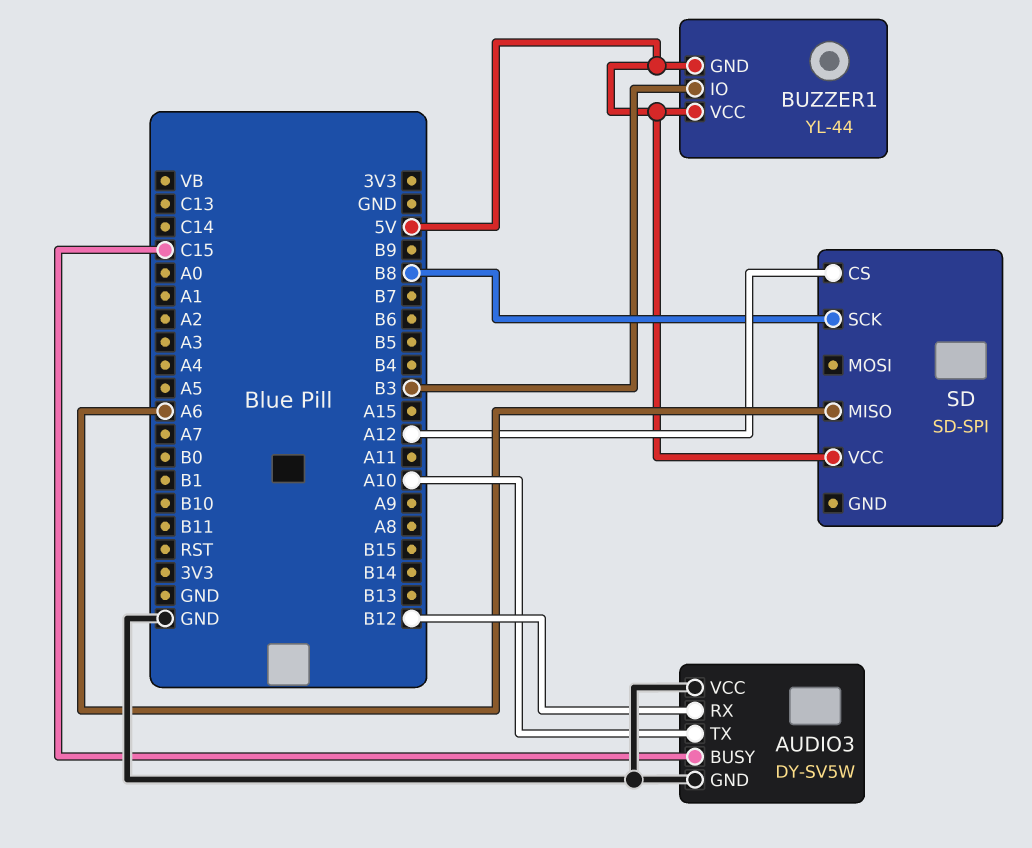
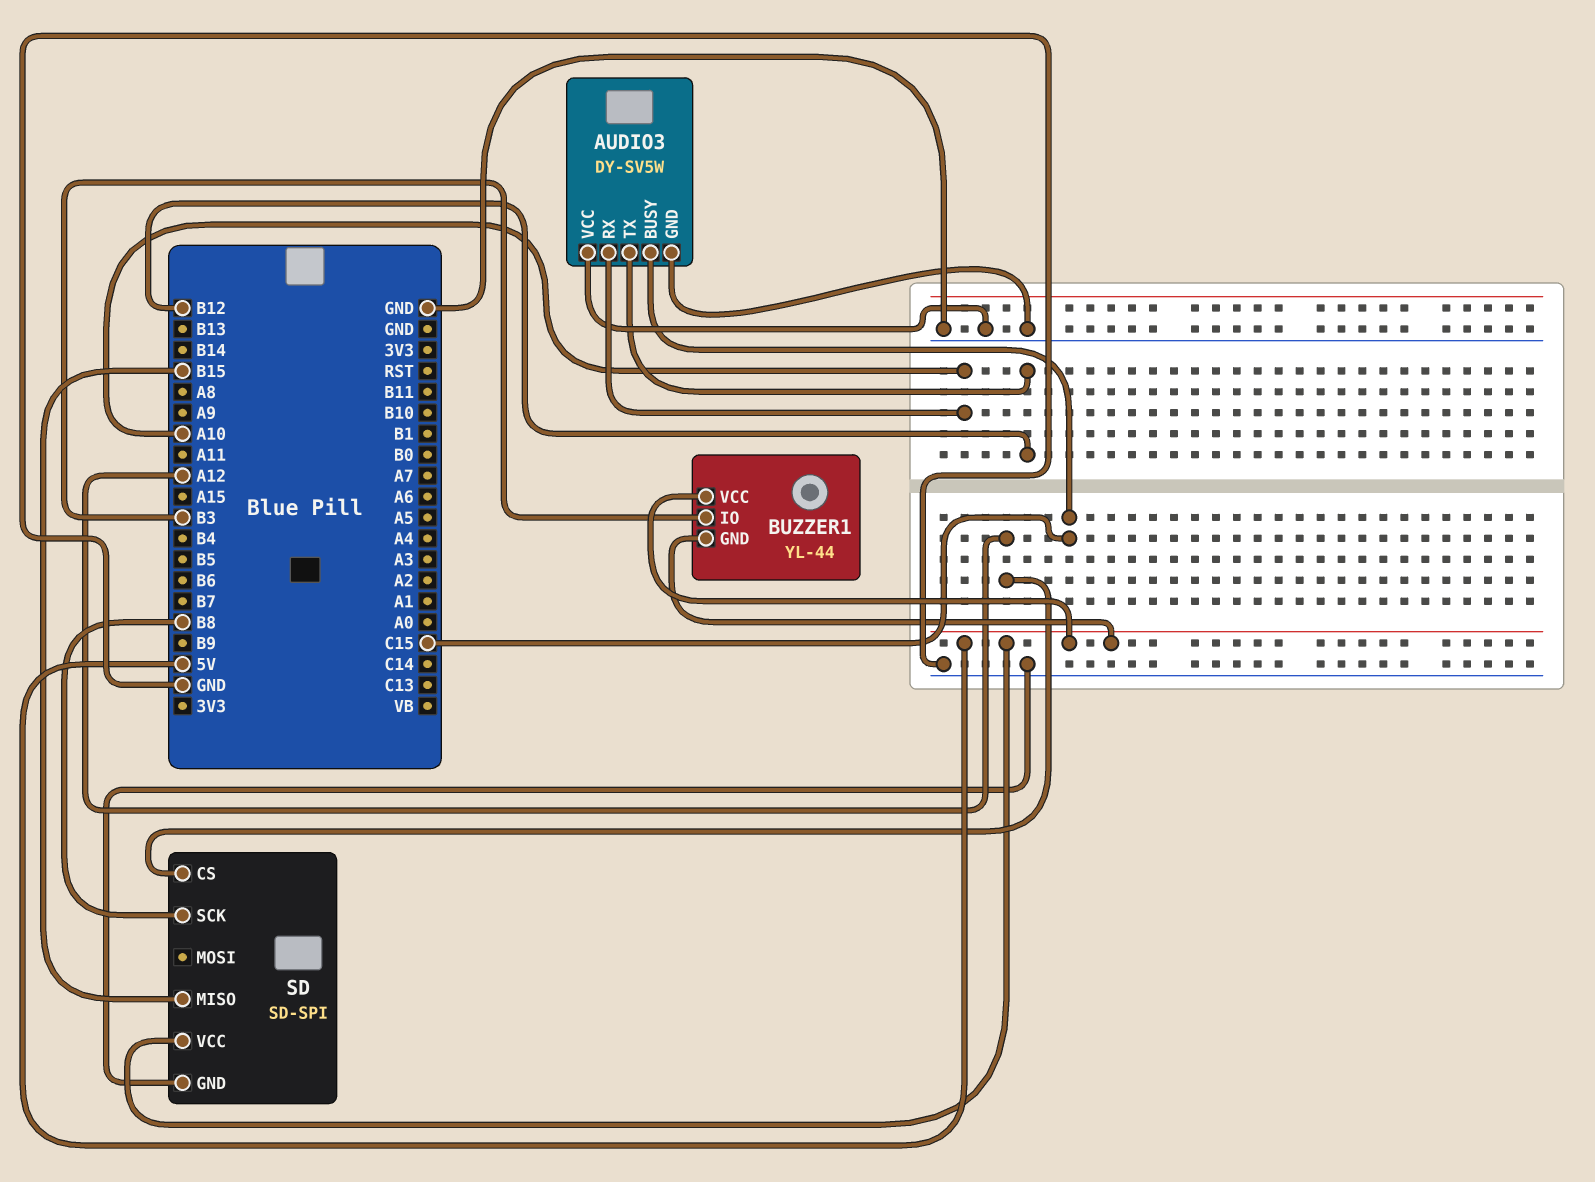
AUDIO3 pin RX: B12 -> A10
AUDIO3 pin TX: A10 -> B12
SD pin GND: none -> GND
SD pin MISO: A6 -> B15

